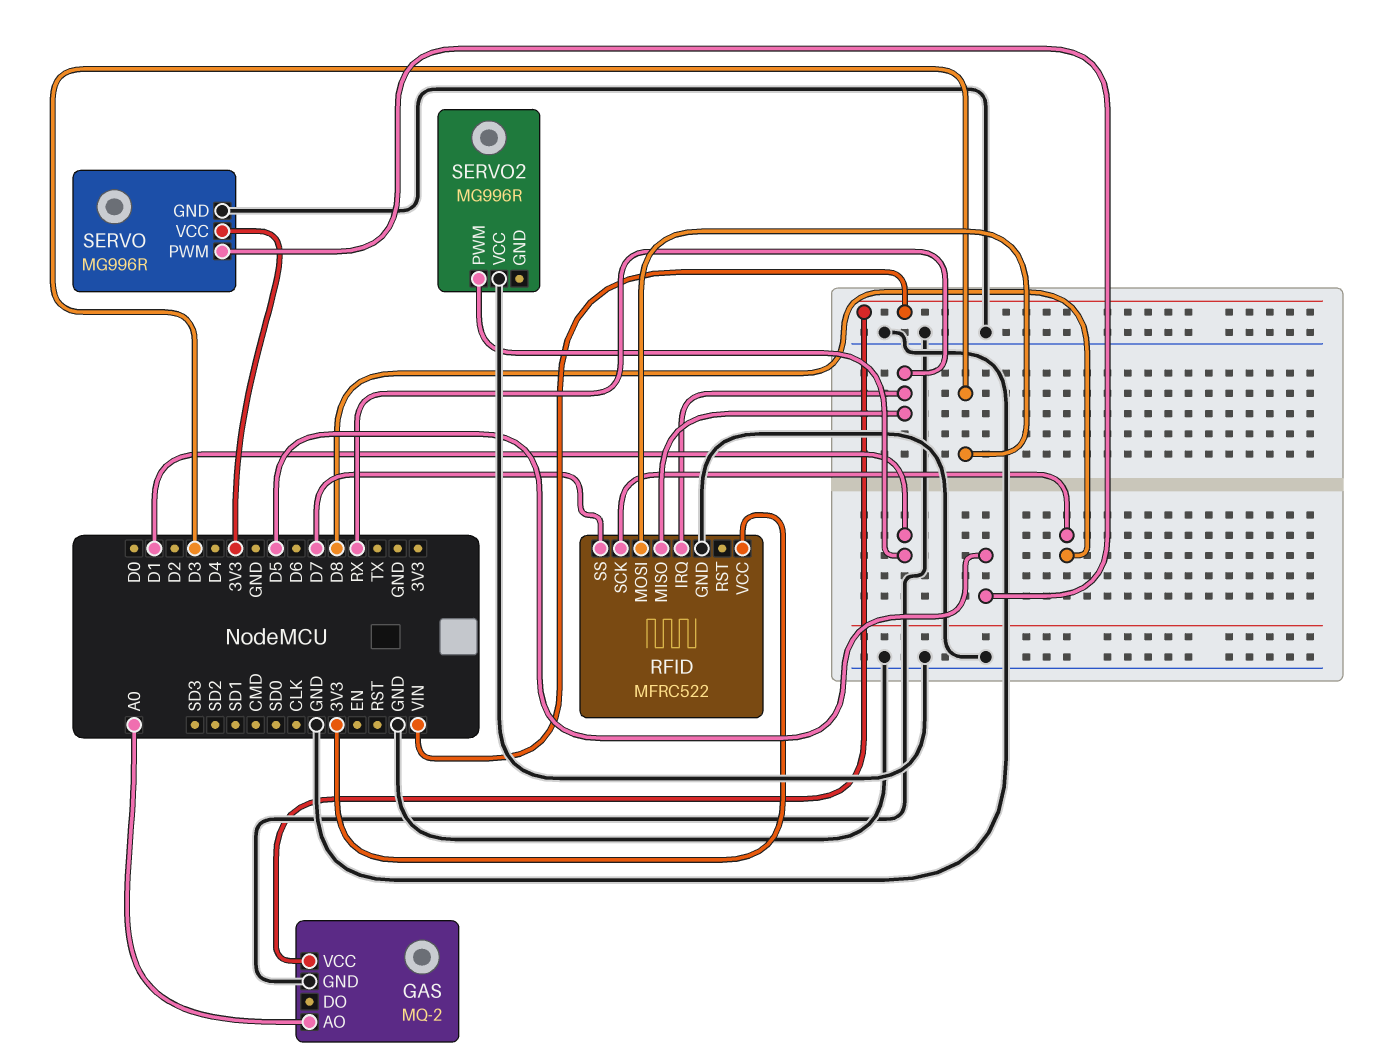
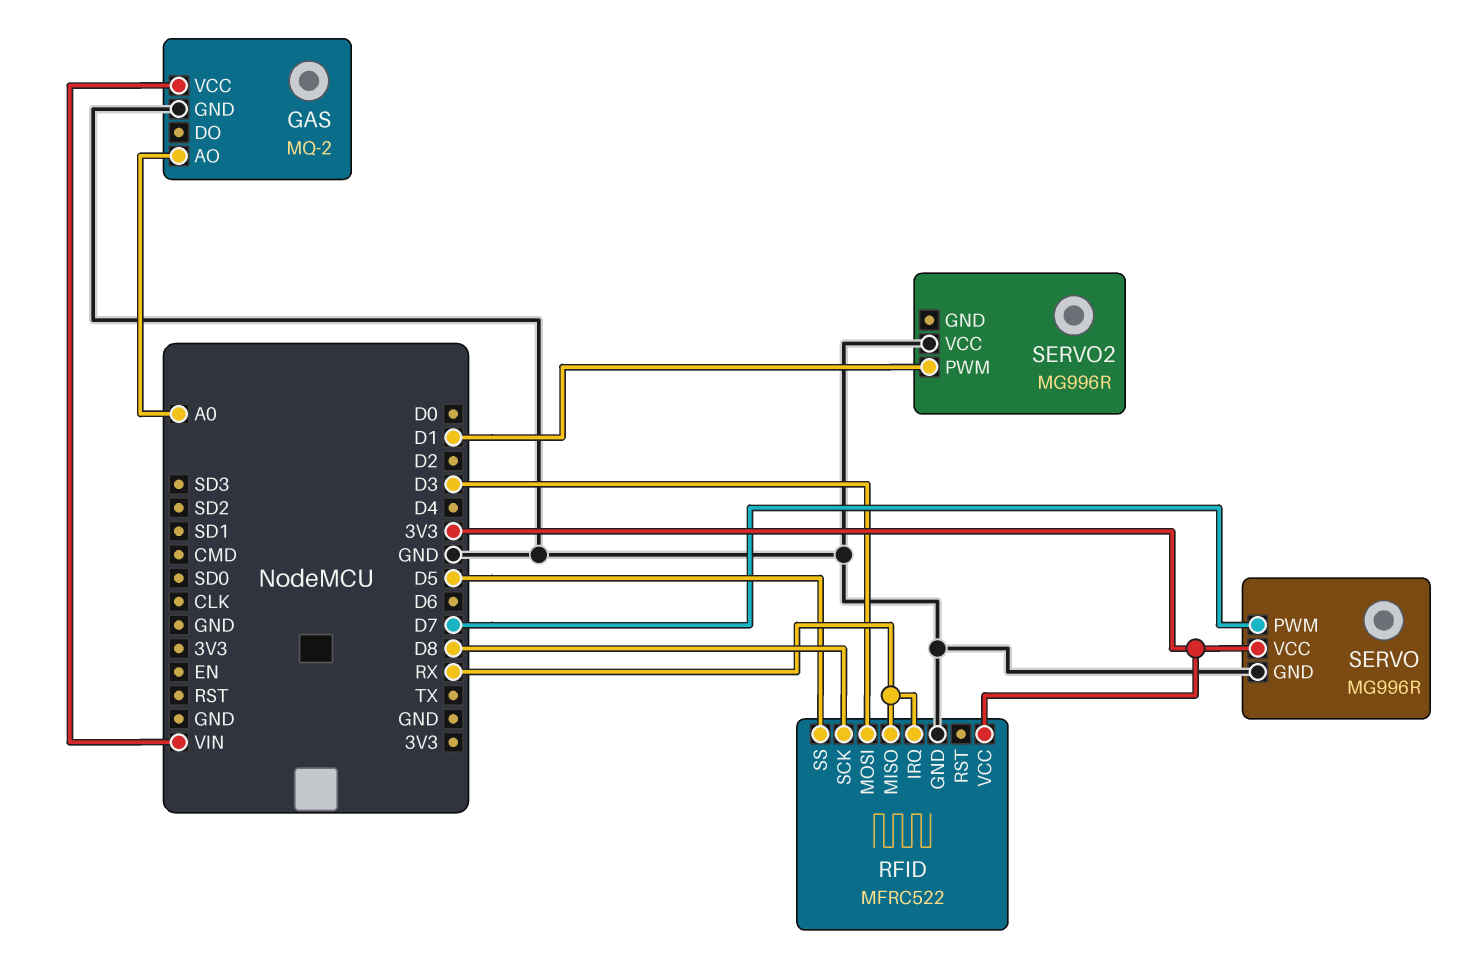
RFID pin SS: D7 -> D5
SERVO pin PWM: D5 -> D7

